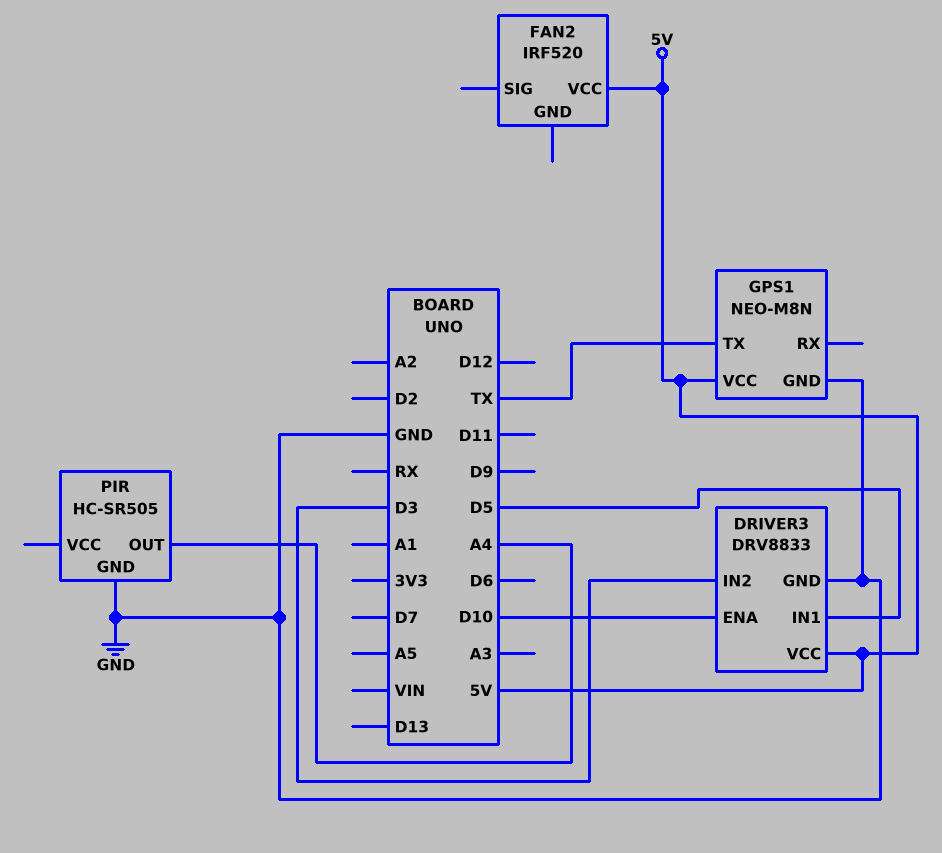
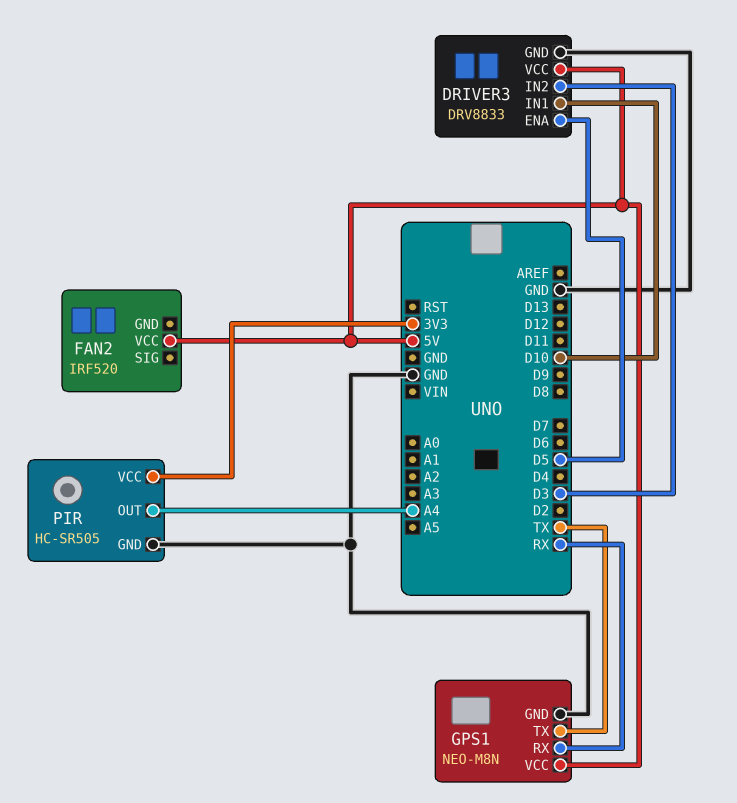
DRIVER3 pin ENA: D10 -> D5
DRIVER3 pin IN1: D5 -> D10
GPS1 pin RX: none -> RX
PIR pin VCC: none -> 3V3

